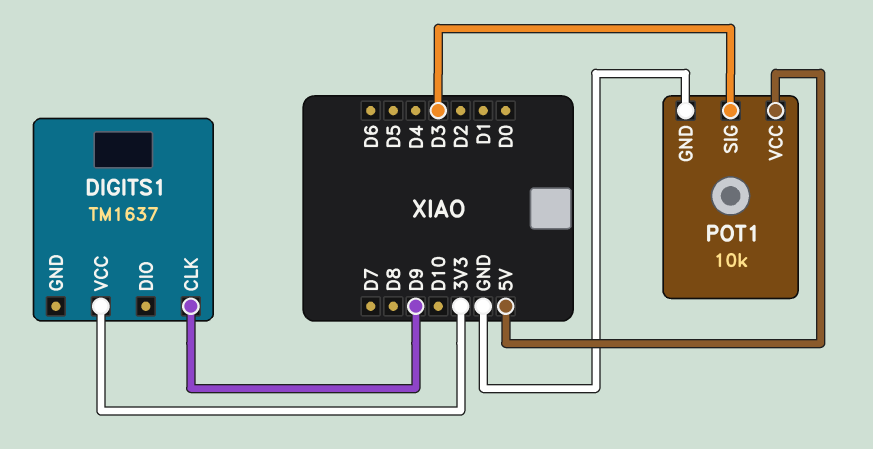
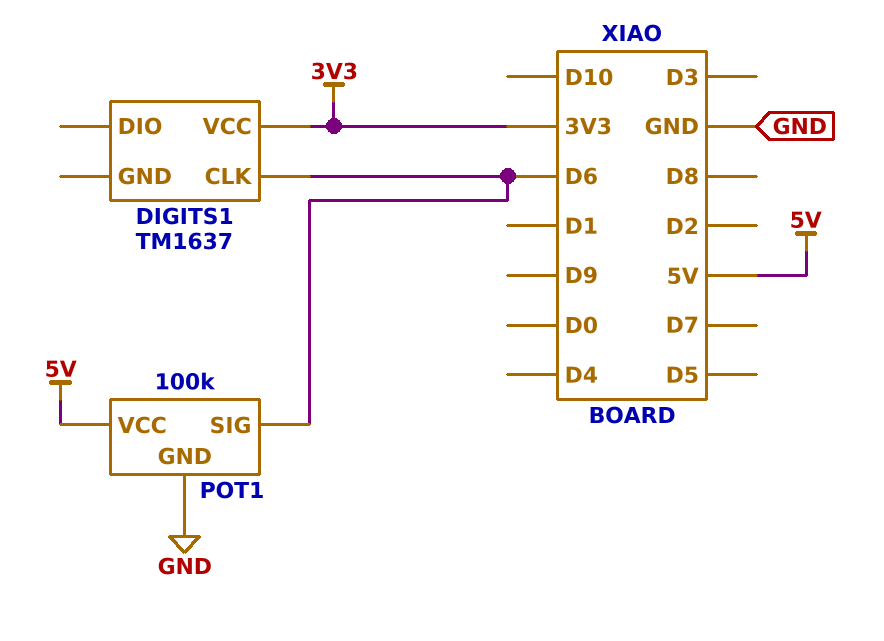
DIGITS1 pin CLK: D9 -> D6
POT1: 10k -> 100k
POT1 pin SIG: D3 -> D6

